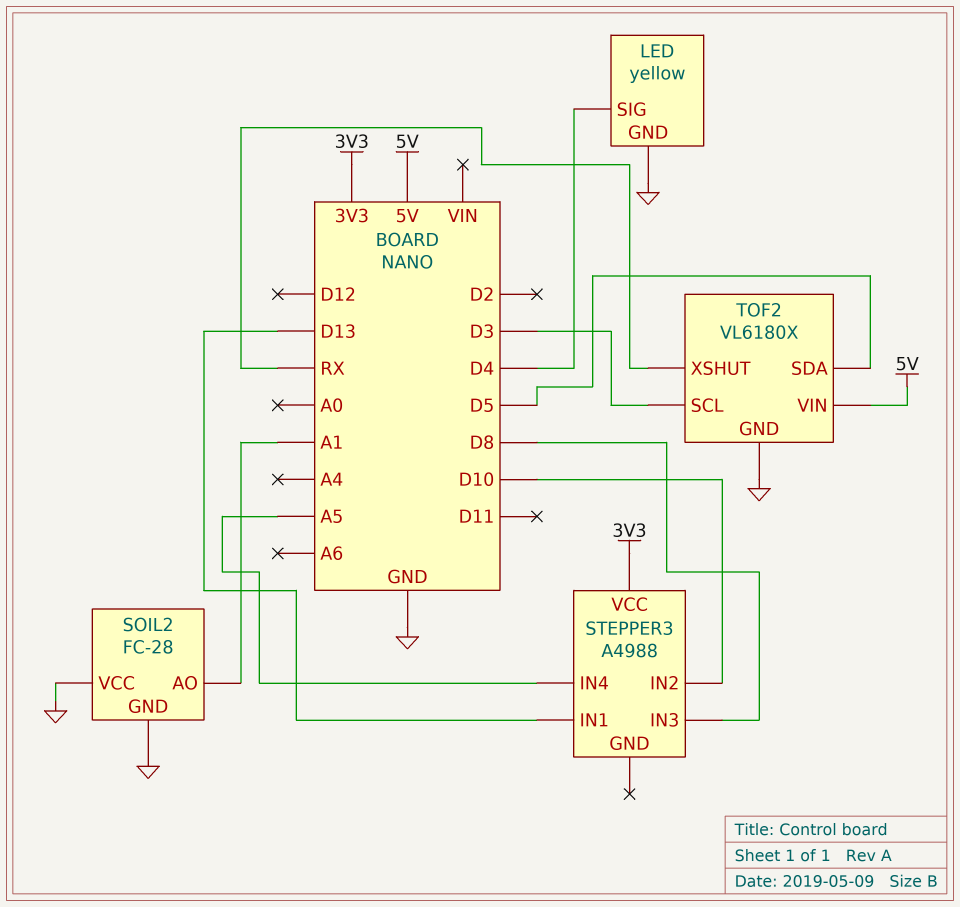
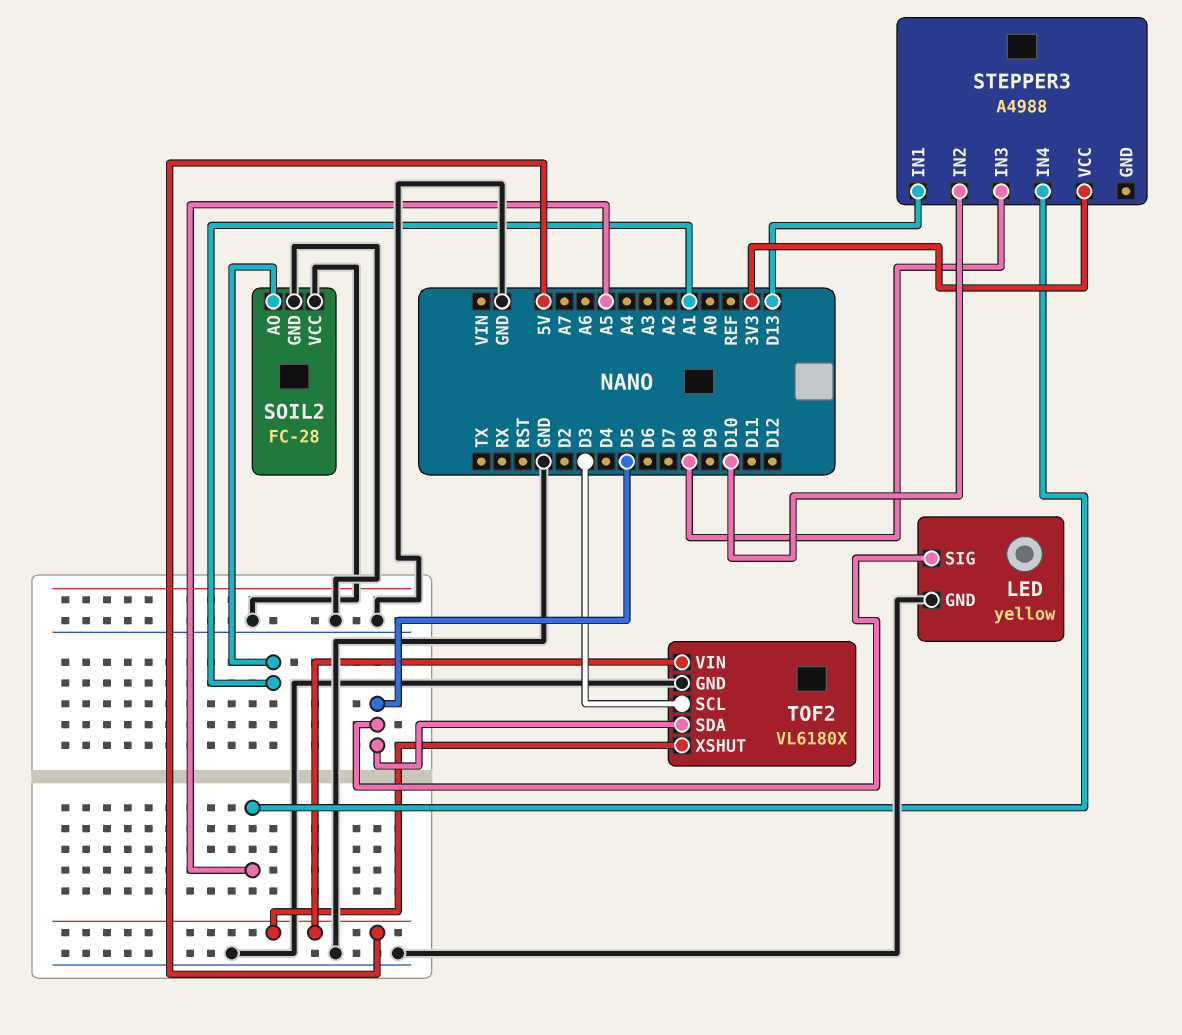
LED pin SIG: D4 -> D5
TOF2 pin XSHUT: RX -> 5V

